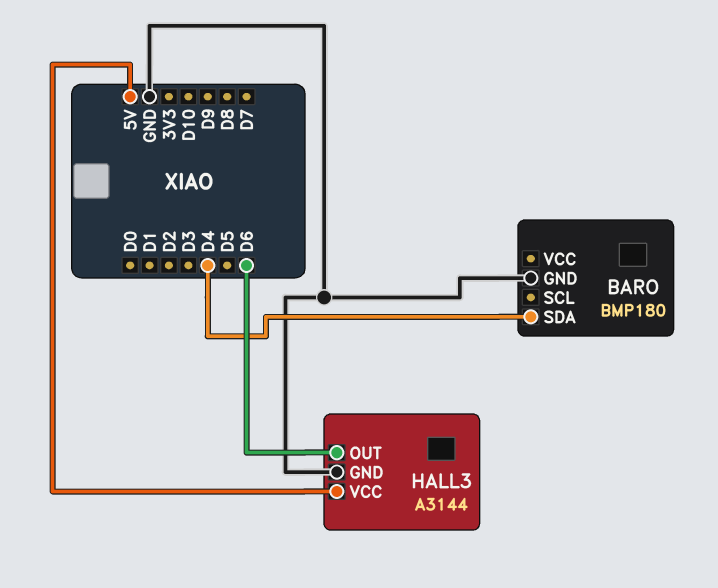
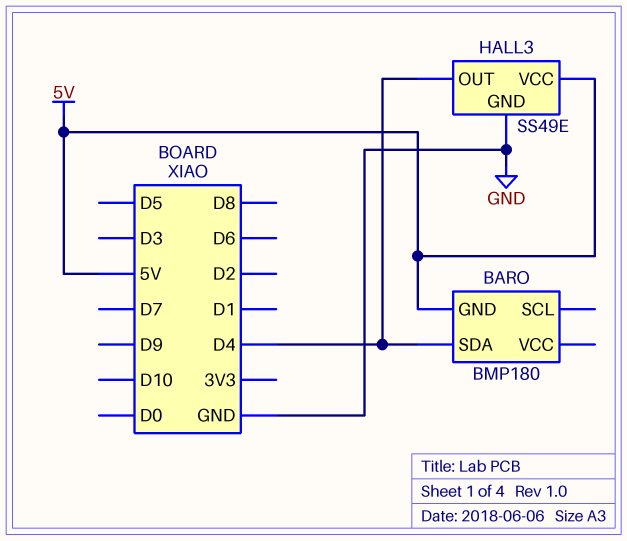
BARO pin GND: GND -> 5V
HALL3: A3144 -> SS49E
HALL3 pin OUT: D6 -> D4

